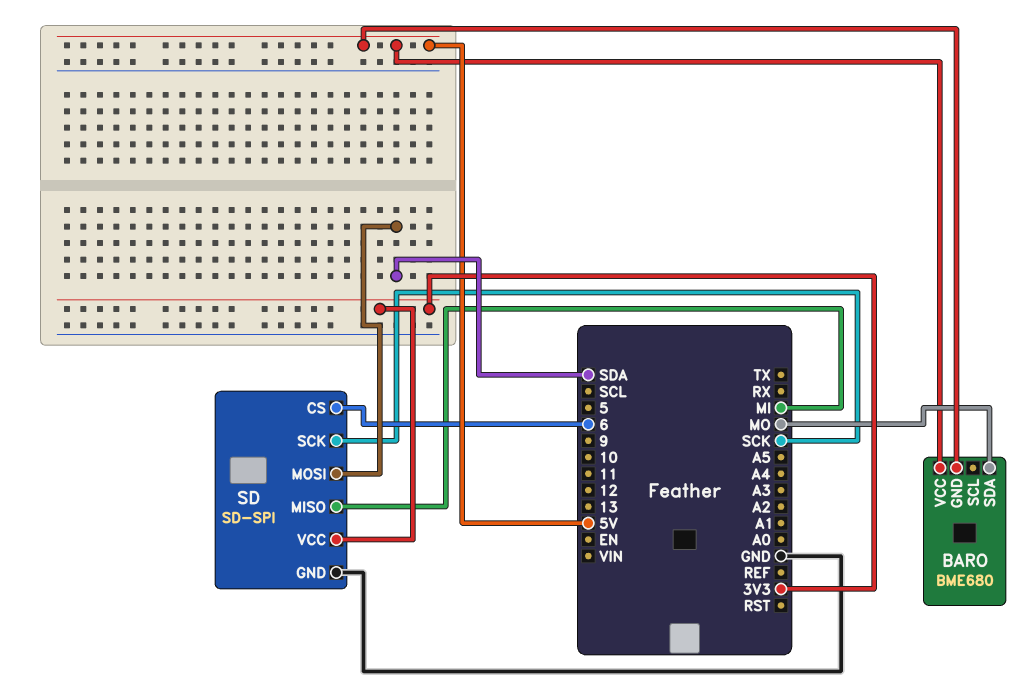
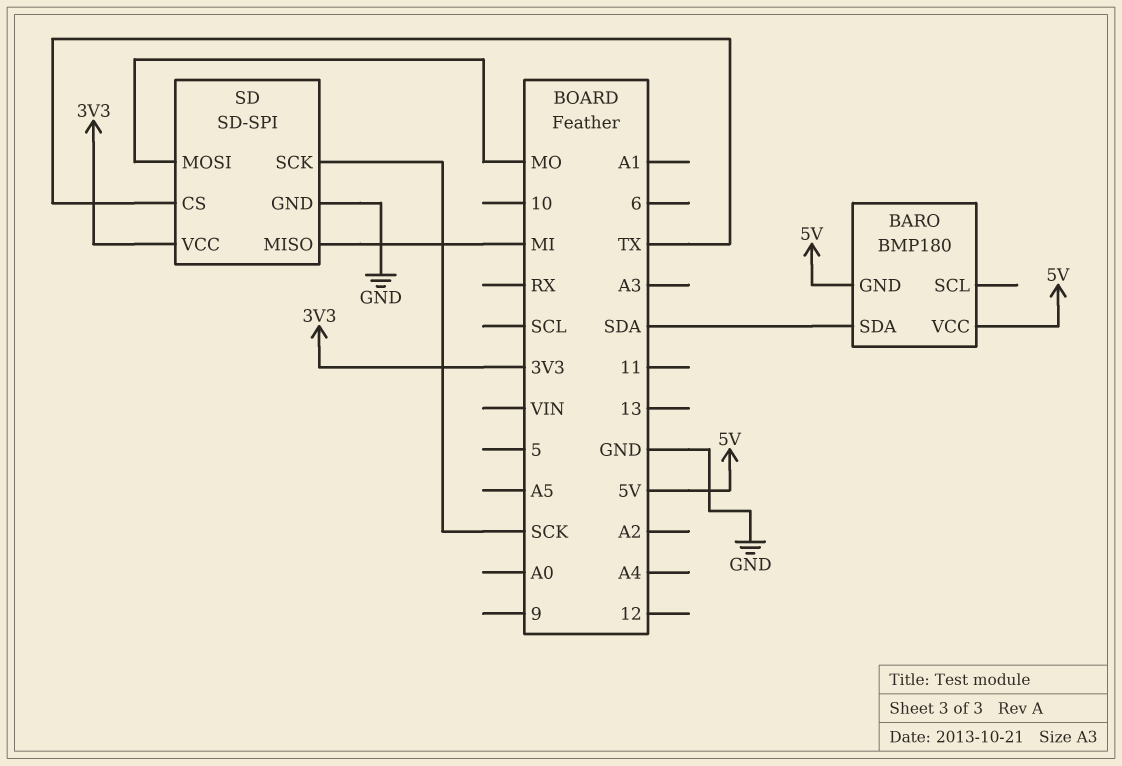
BARO: BME680 -> BMP180
BARO pin SDA: MO -> SDA
SD pin CS: 6 -> TX
SD pin MOSI: SDA -> MO

